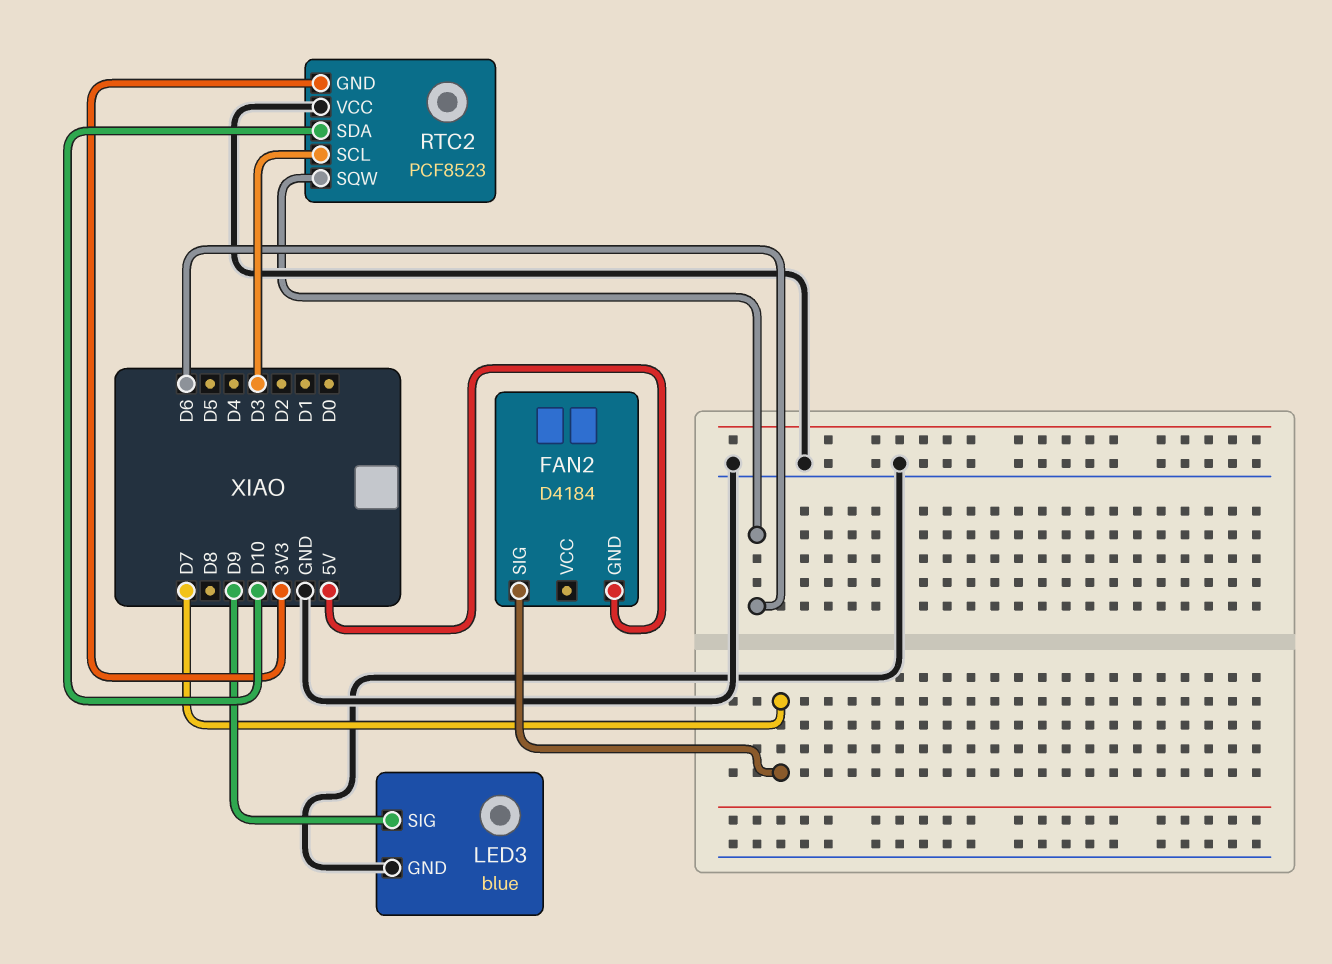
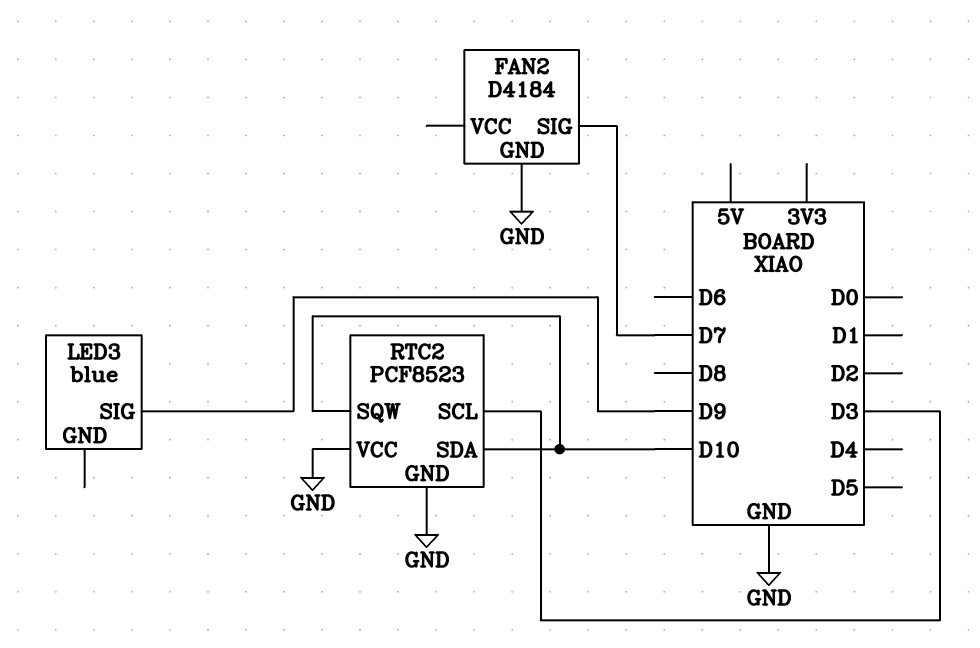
FAN2 pin GND: 5V -> GND
LED3 pin GND: GND -> none
RTC2 pin GND: 3V3 -> GND
RTC2 pin SQW: D6 -> D10

